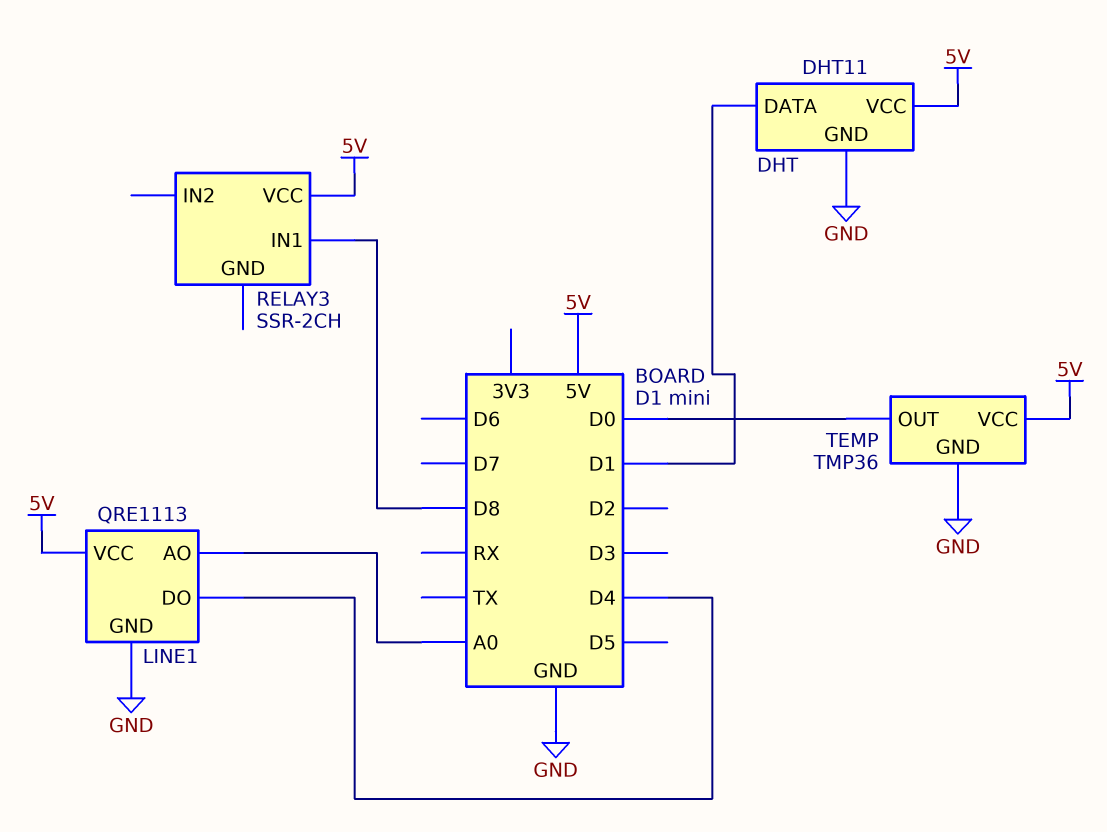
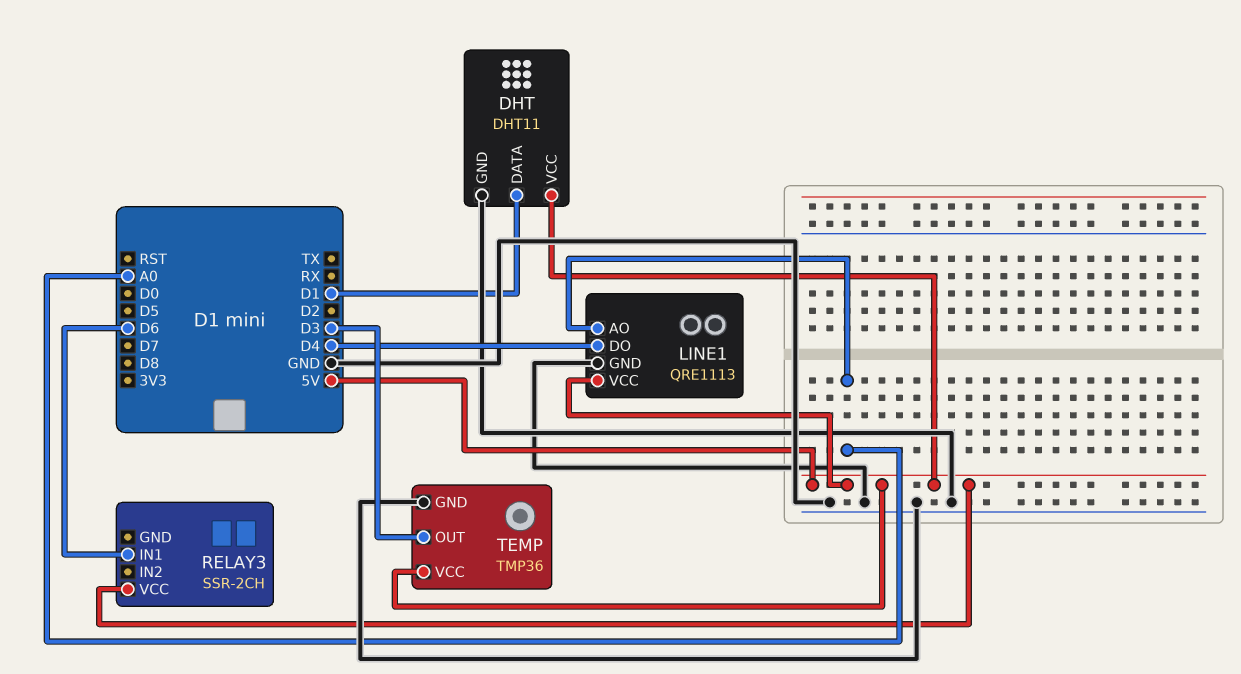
RELAY3 pin IN1: D8 -> D6
TEMP pin OUT: D0 -> D3

